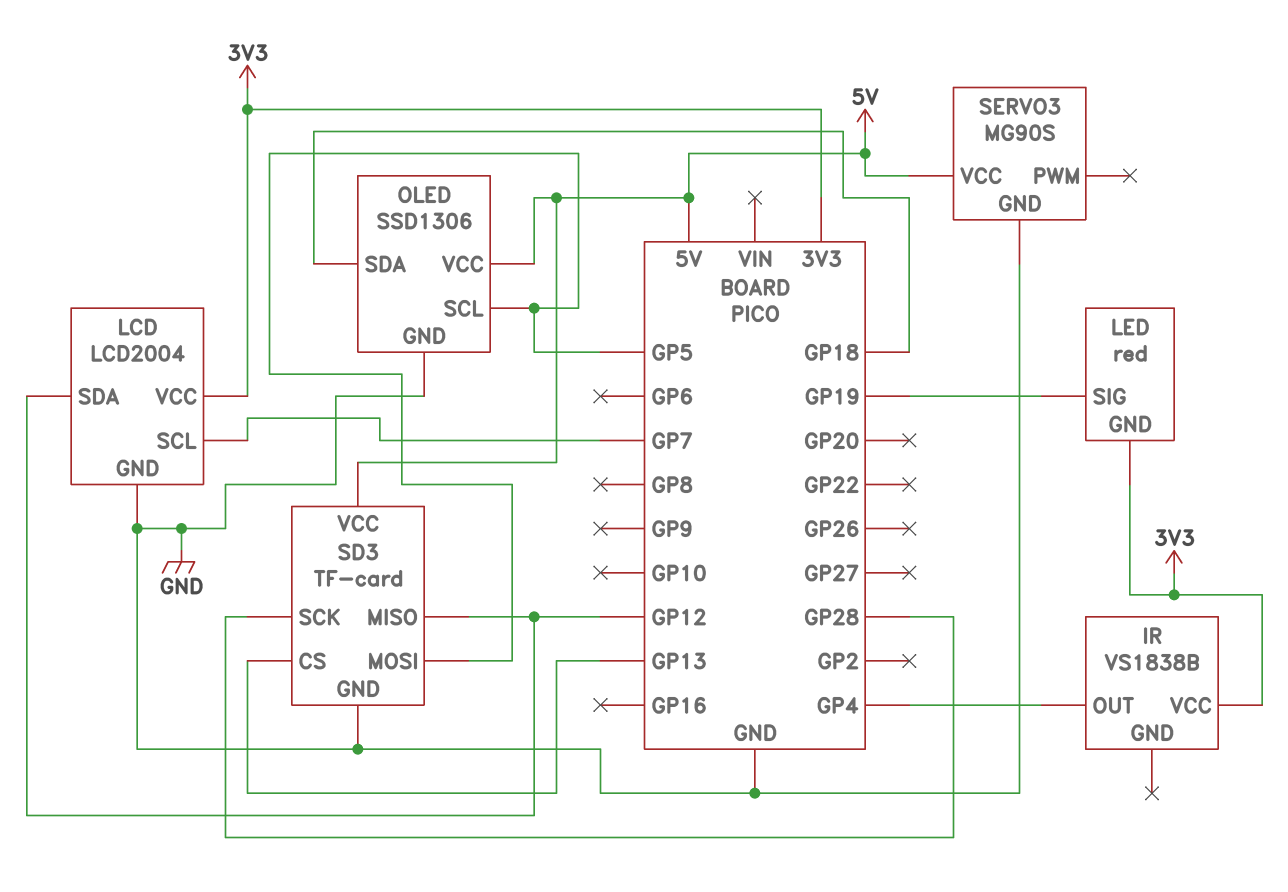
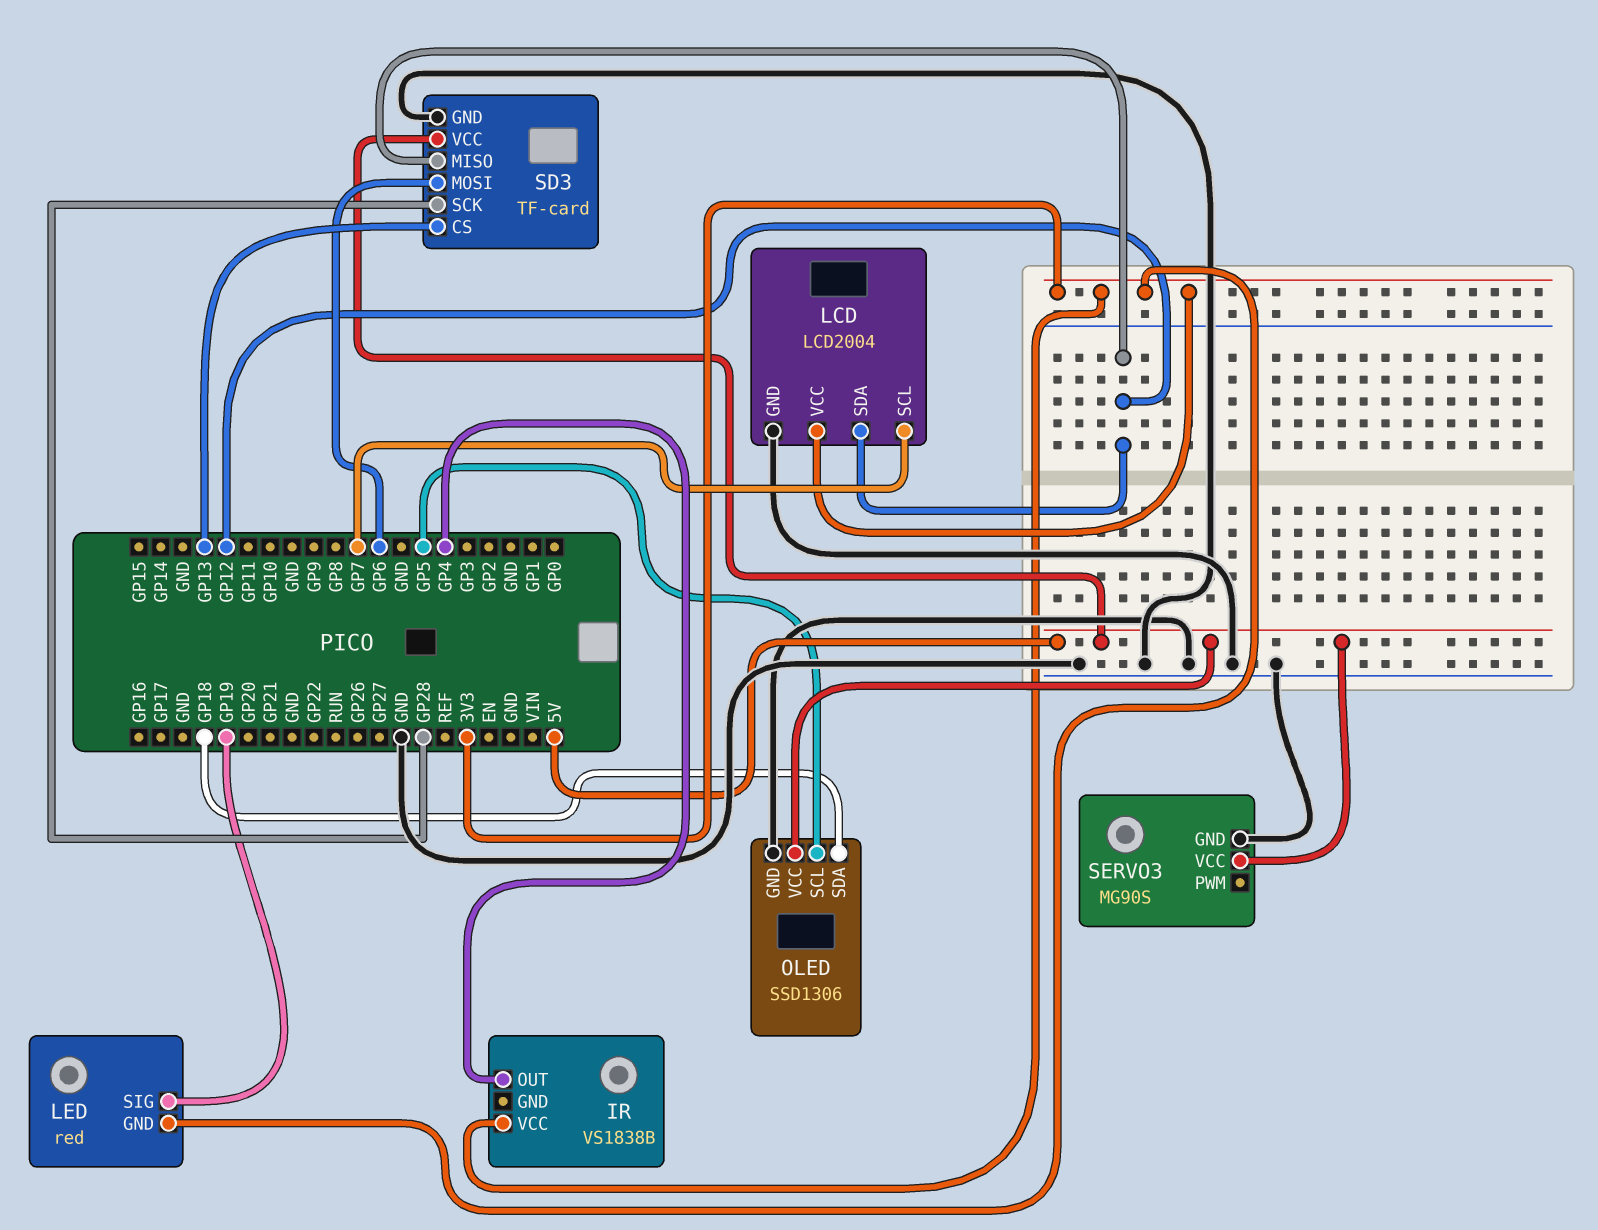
SD3 pin MOSI: GP5 -> GP6

